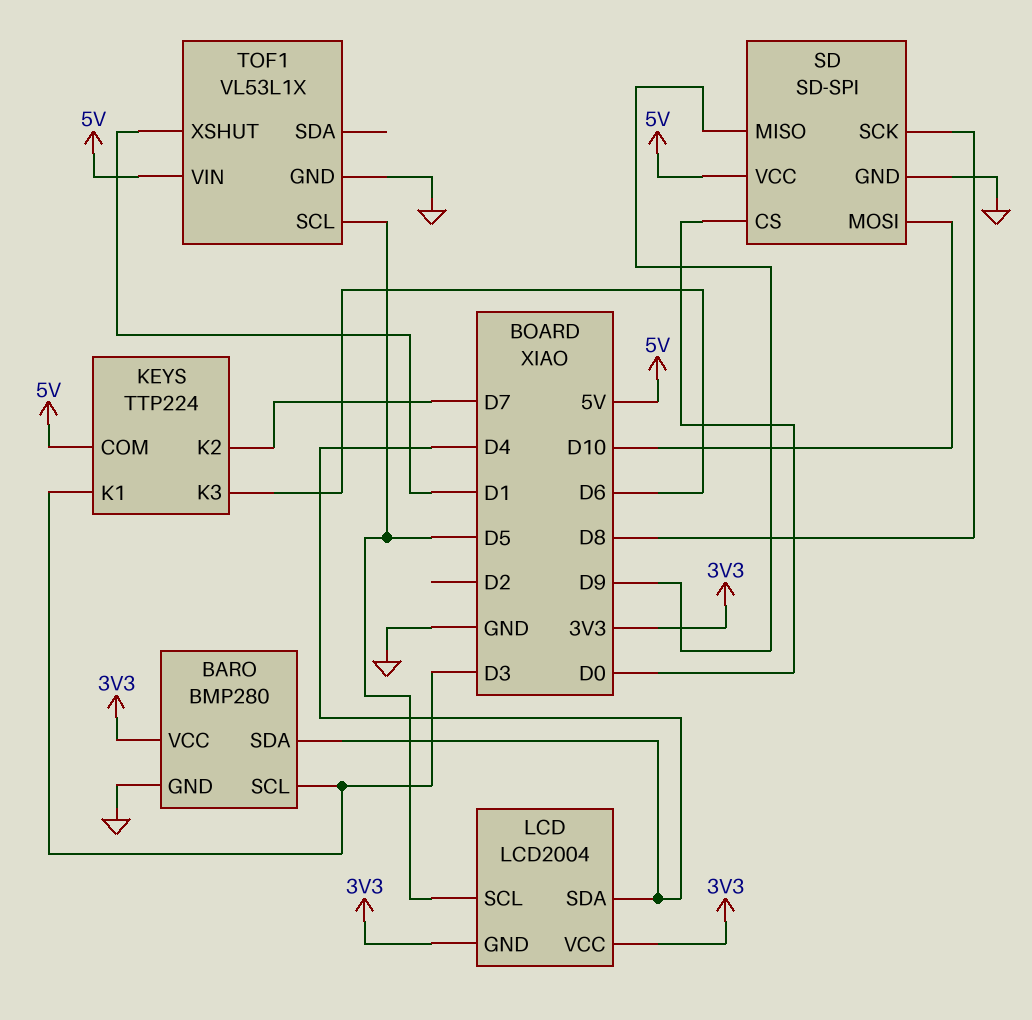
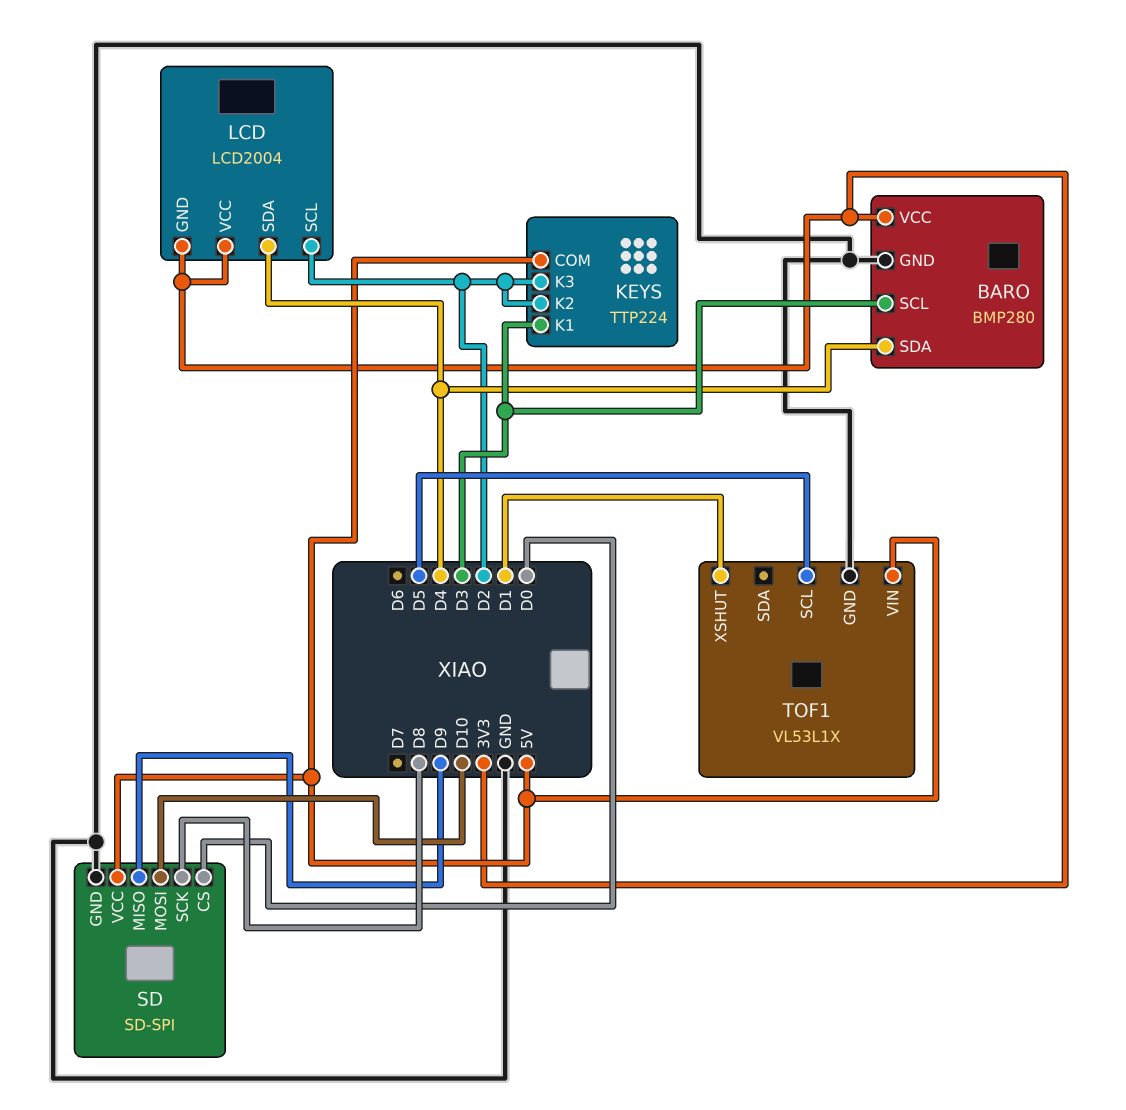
KEYS pin K2: D7 -> D2
KEYS pin K3: D6 -> D2
LCD pin SCL: D5 -> D2

